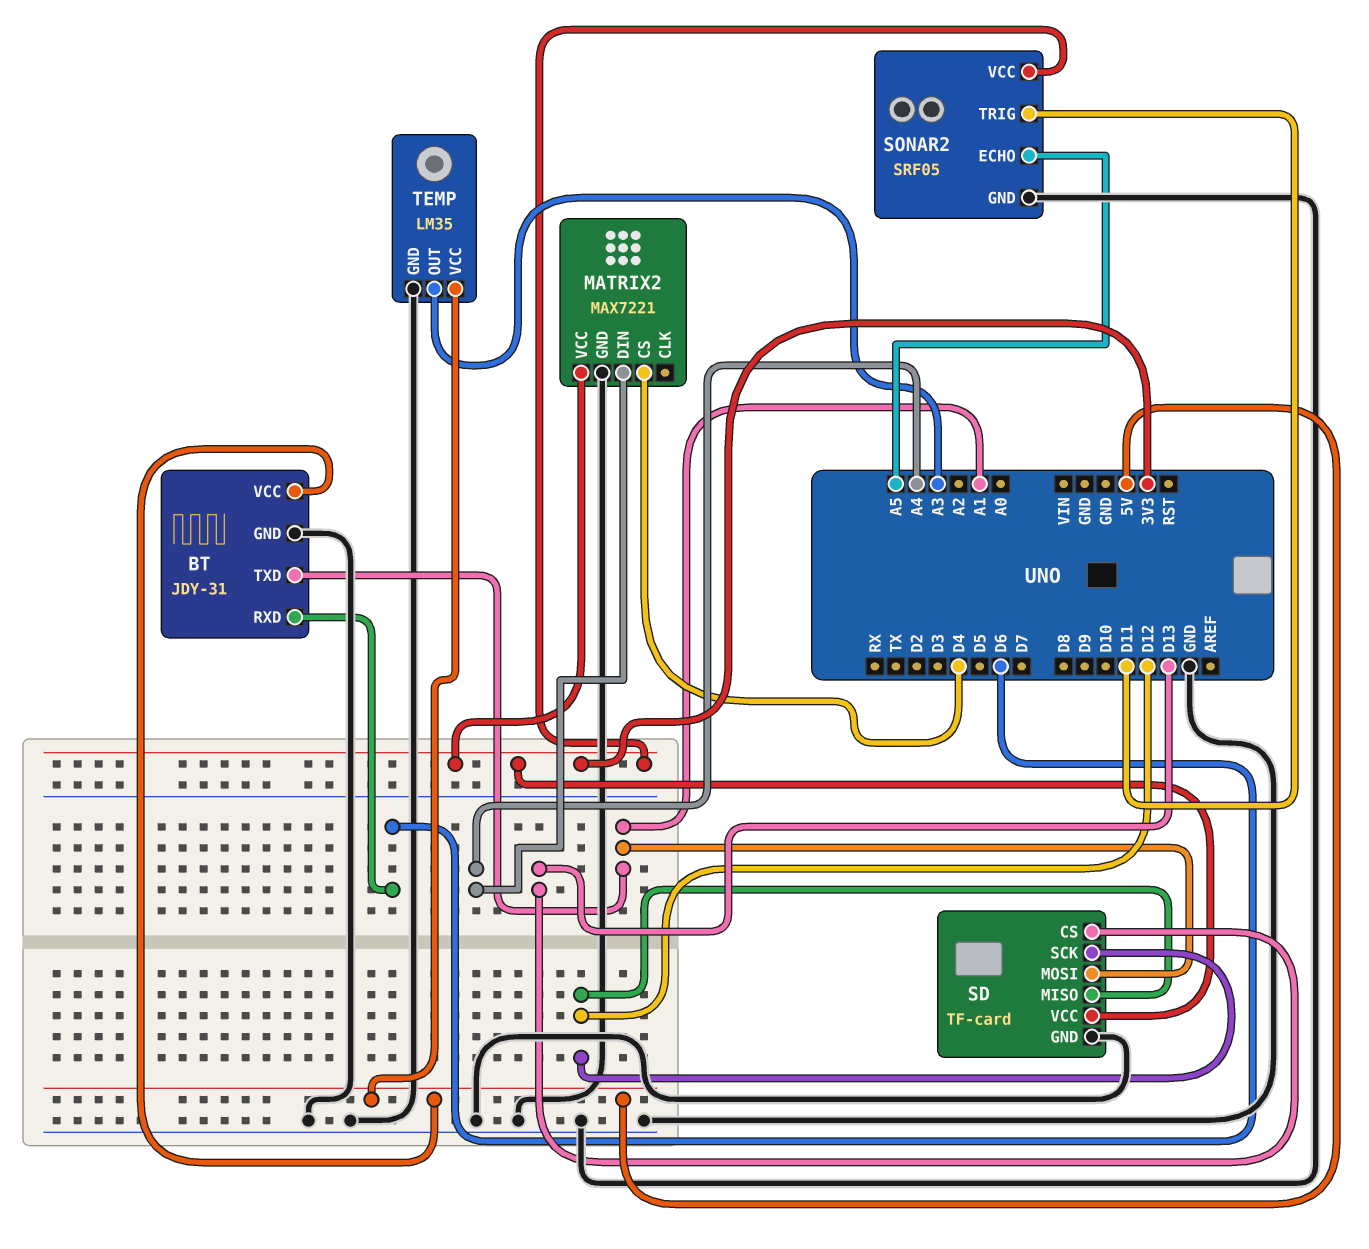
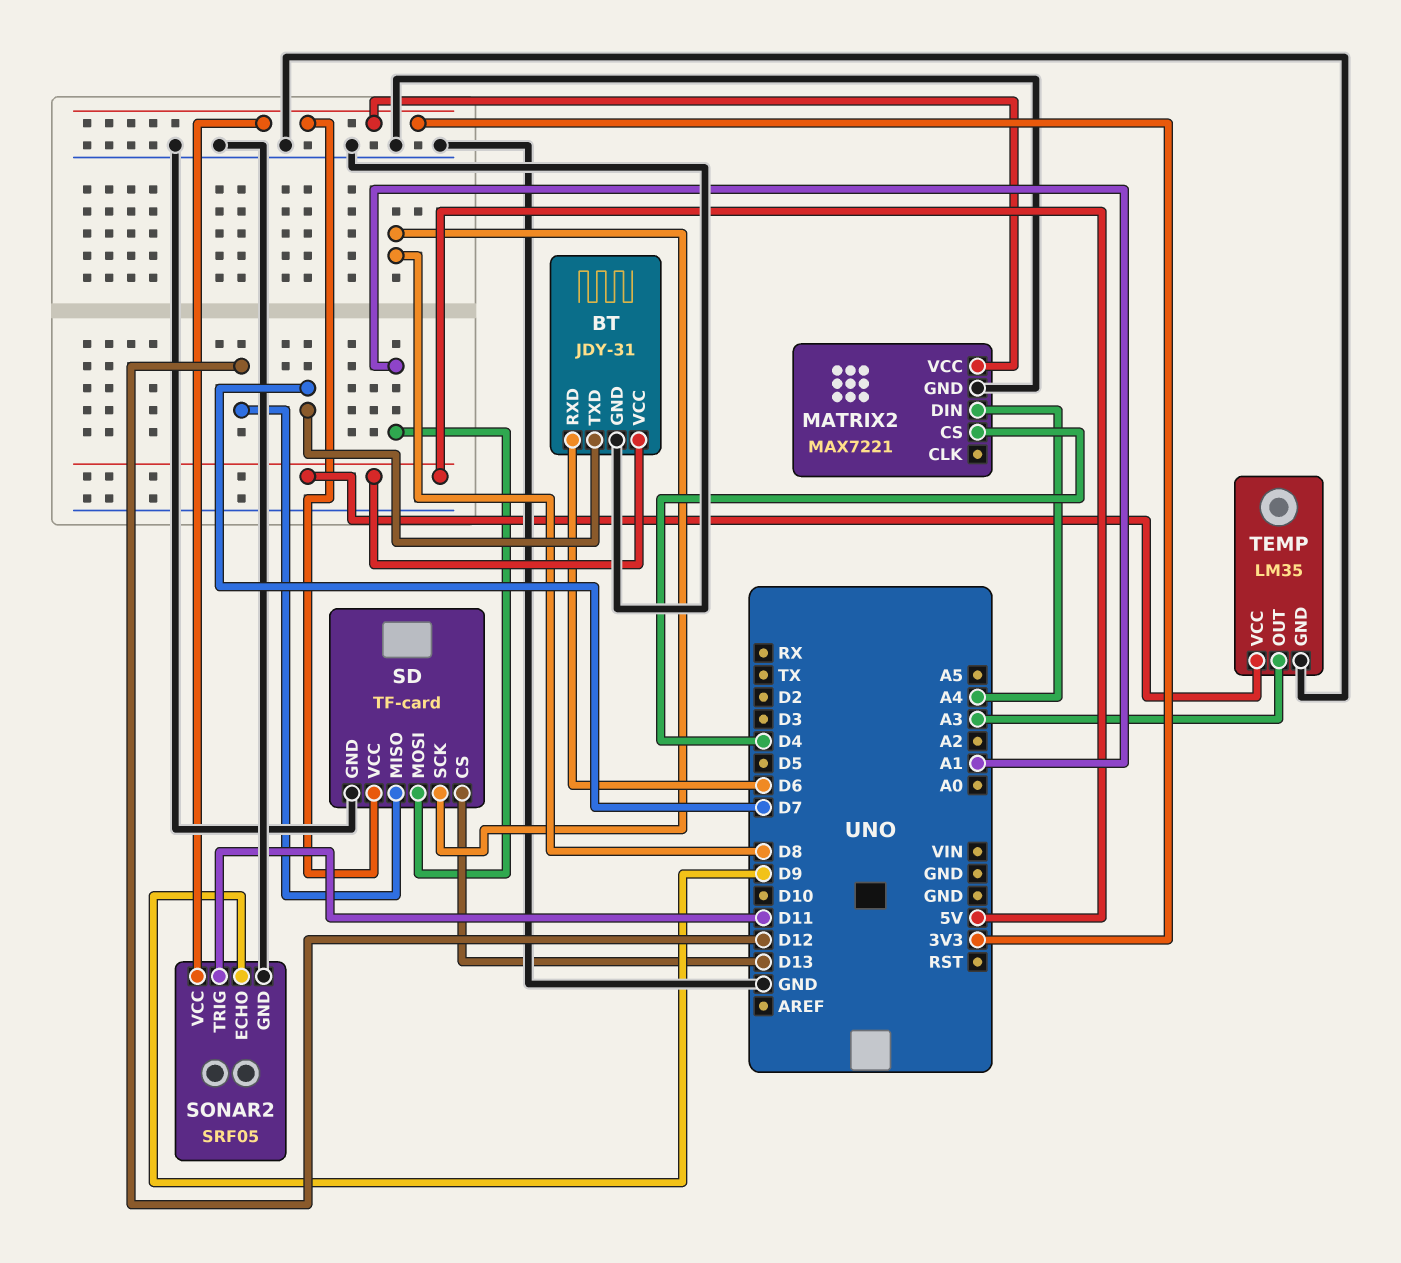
BT pin TXD: A1 -> D7
SD pin SCK: D12 -> D8
SONAR2 pin ECHO: A5 -> D9

